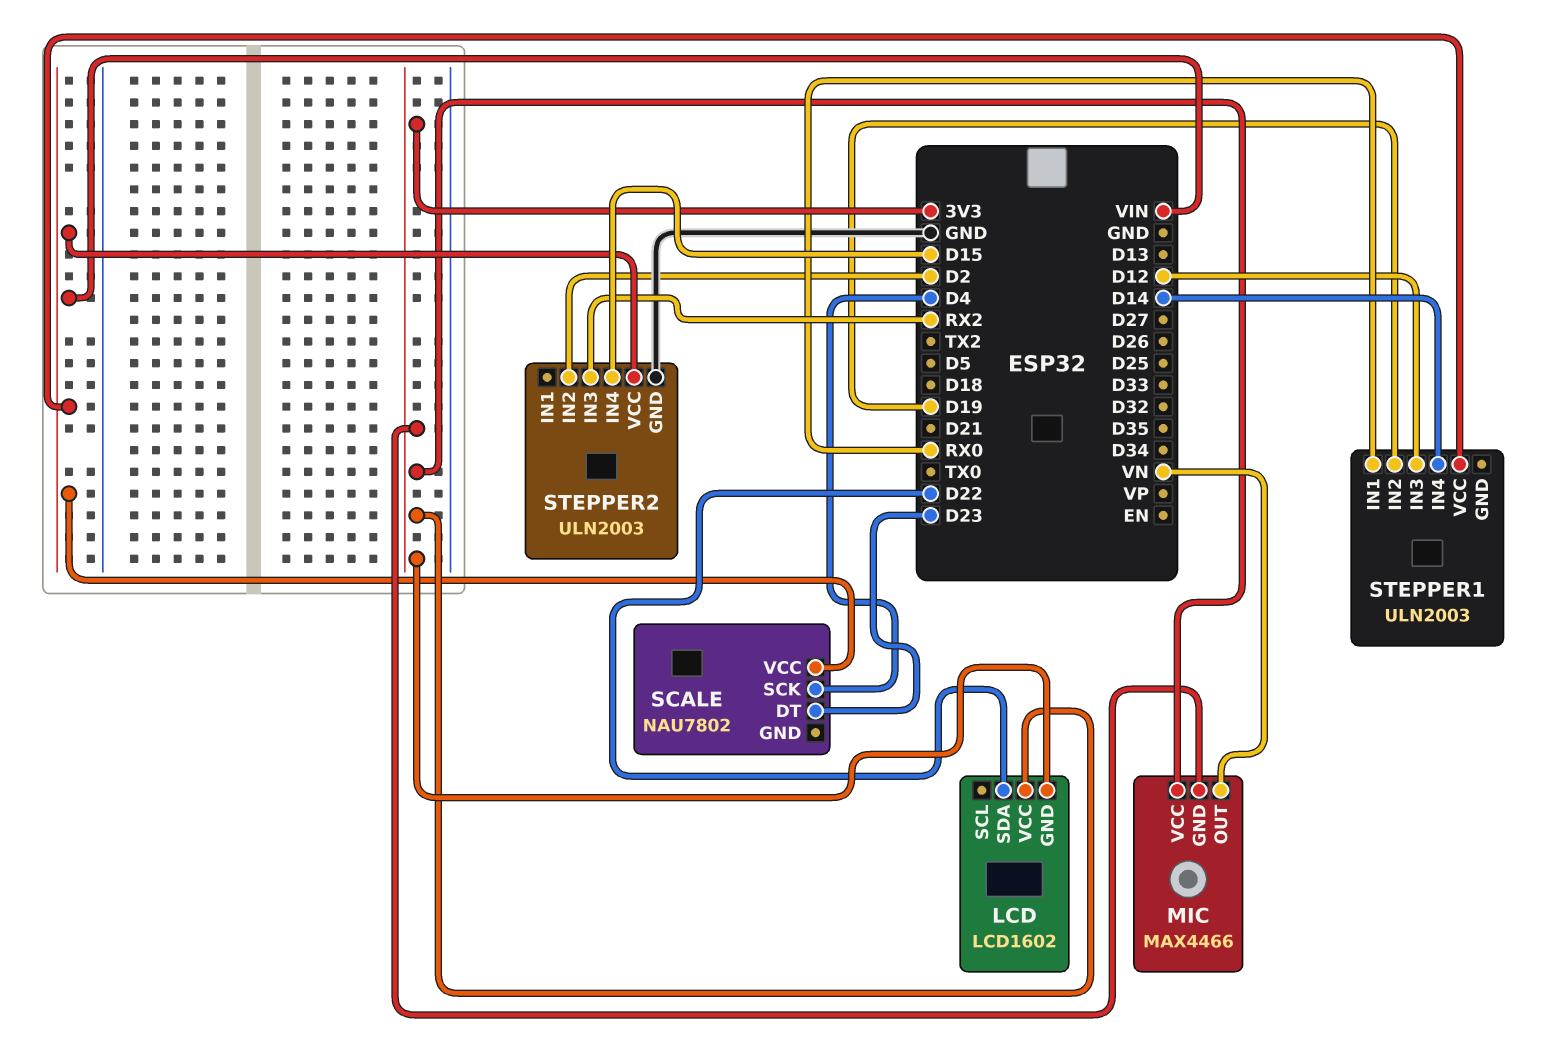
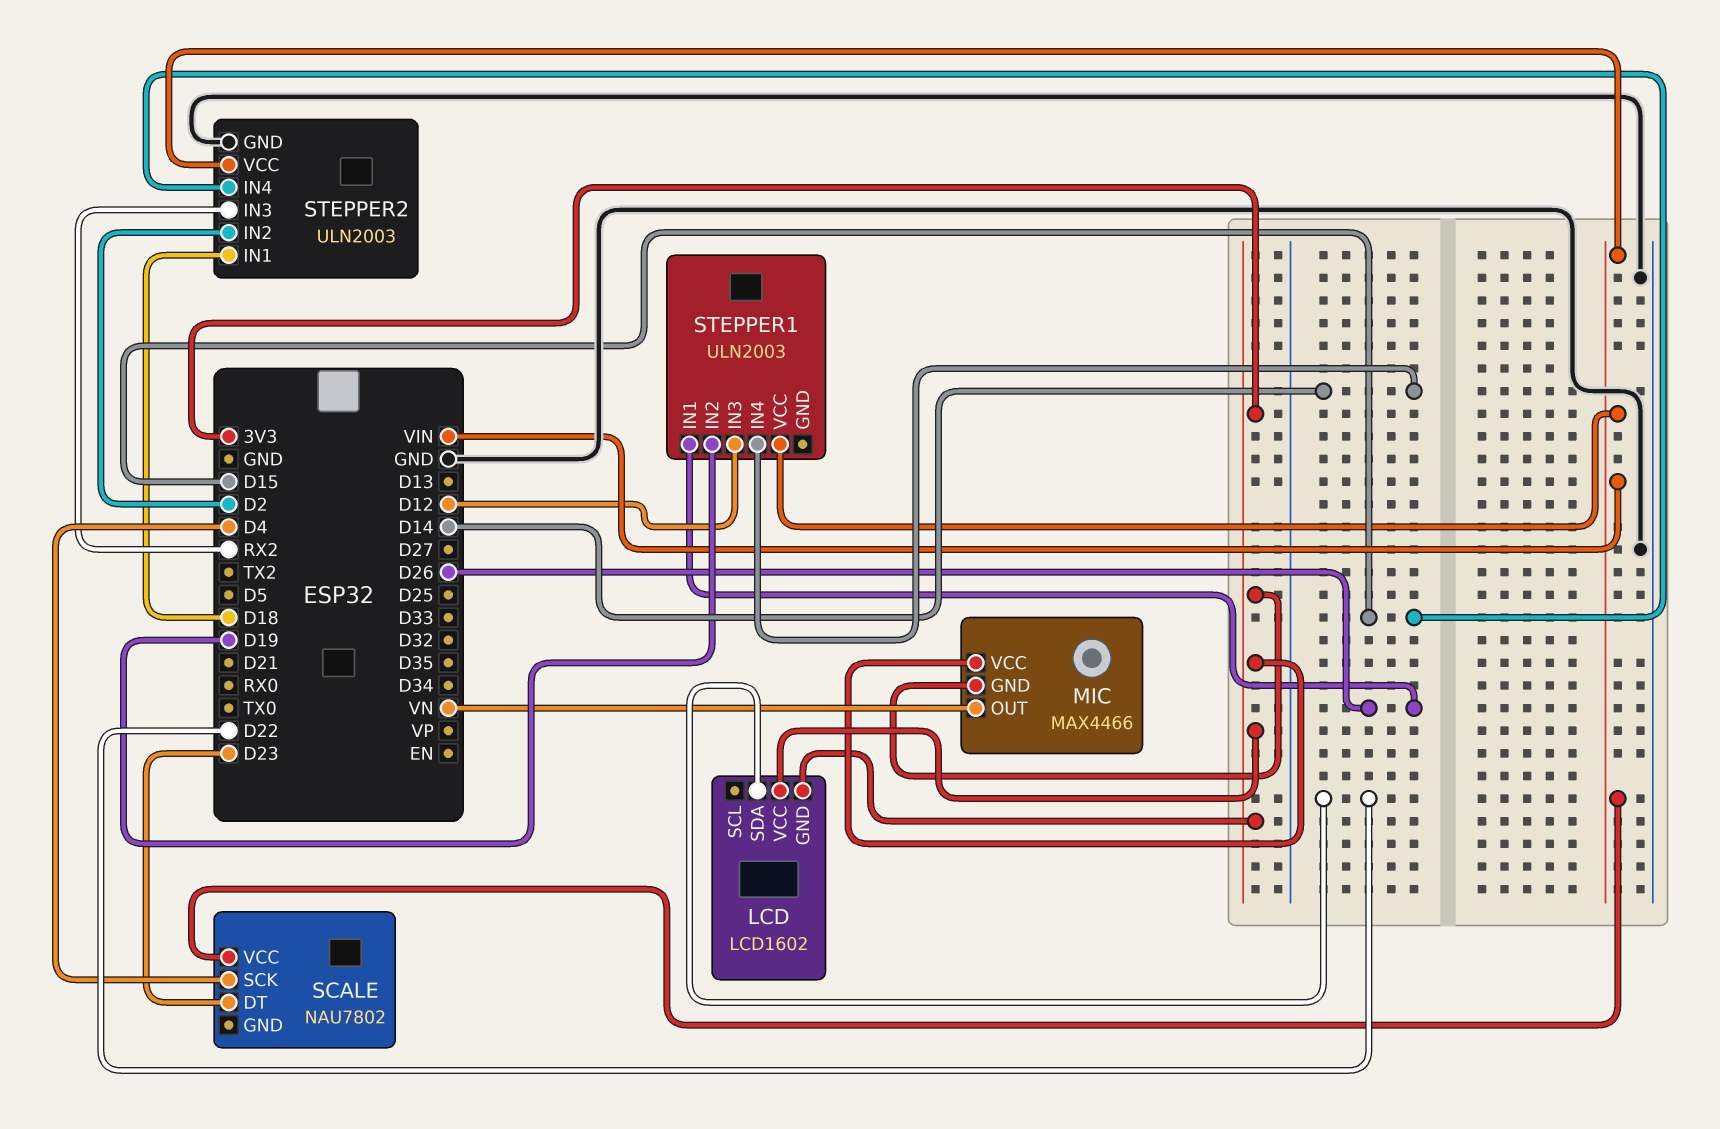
STEPPER1 pin IN1: RX0 -> D26
STEPPER2 pin IN1: none -> D18

